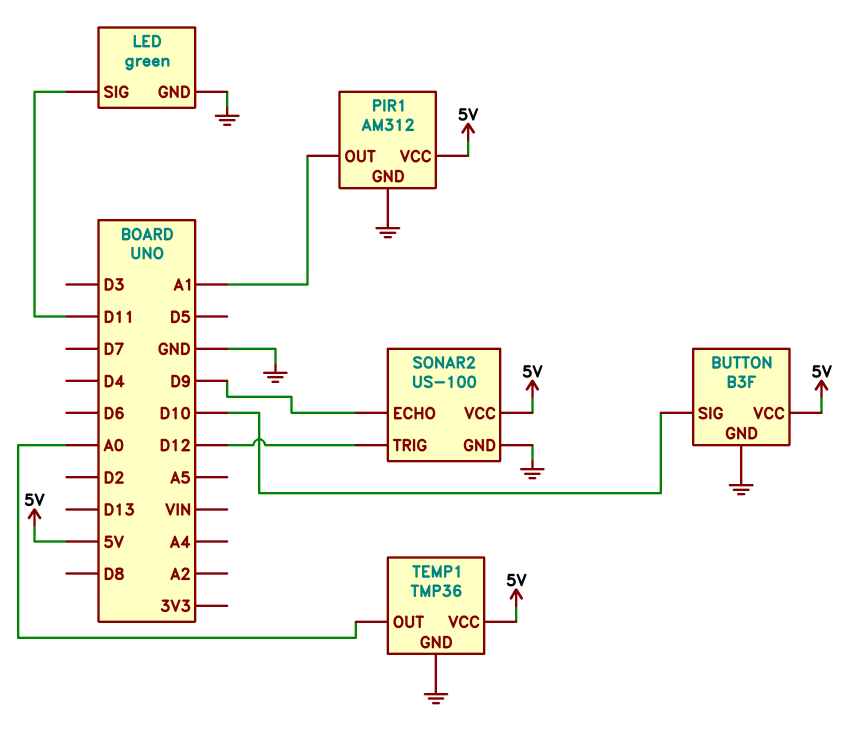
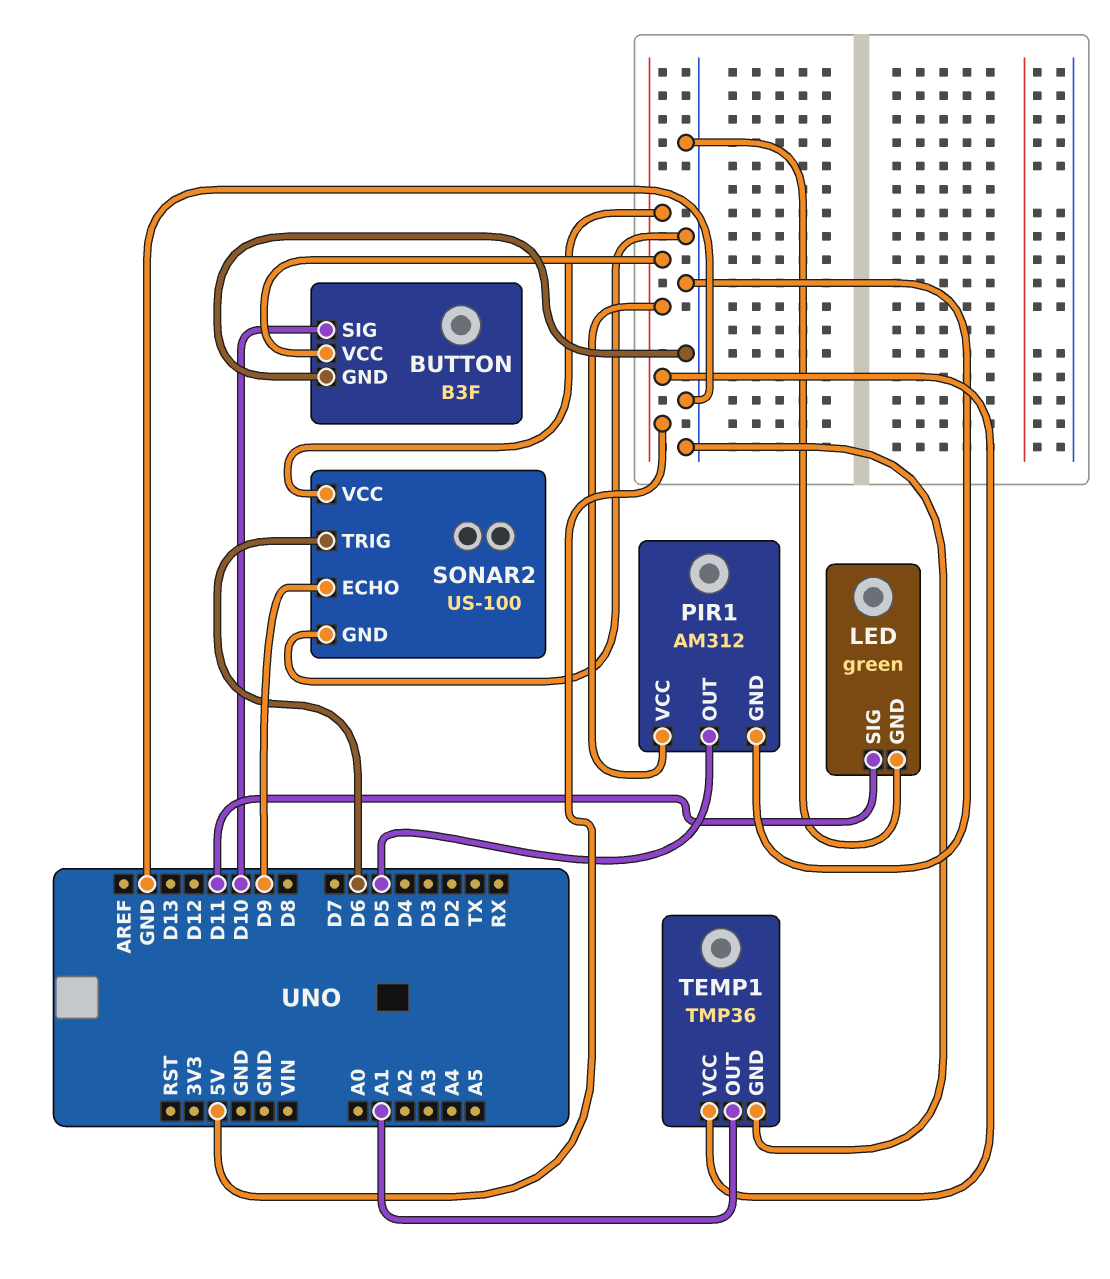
PIR1 pin OUT: A1 -> D5
SONAR2 pin TRIG: D12 -> D6
TEMP1 pin OUT: A0 -> A1

